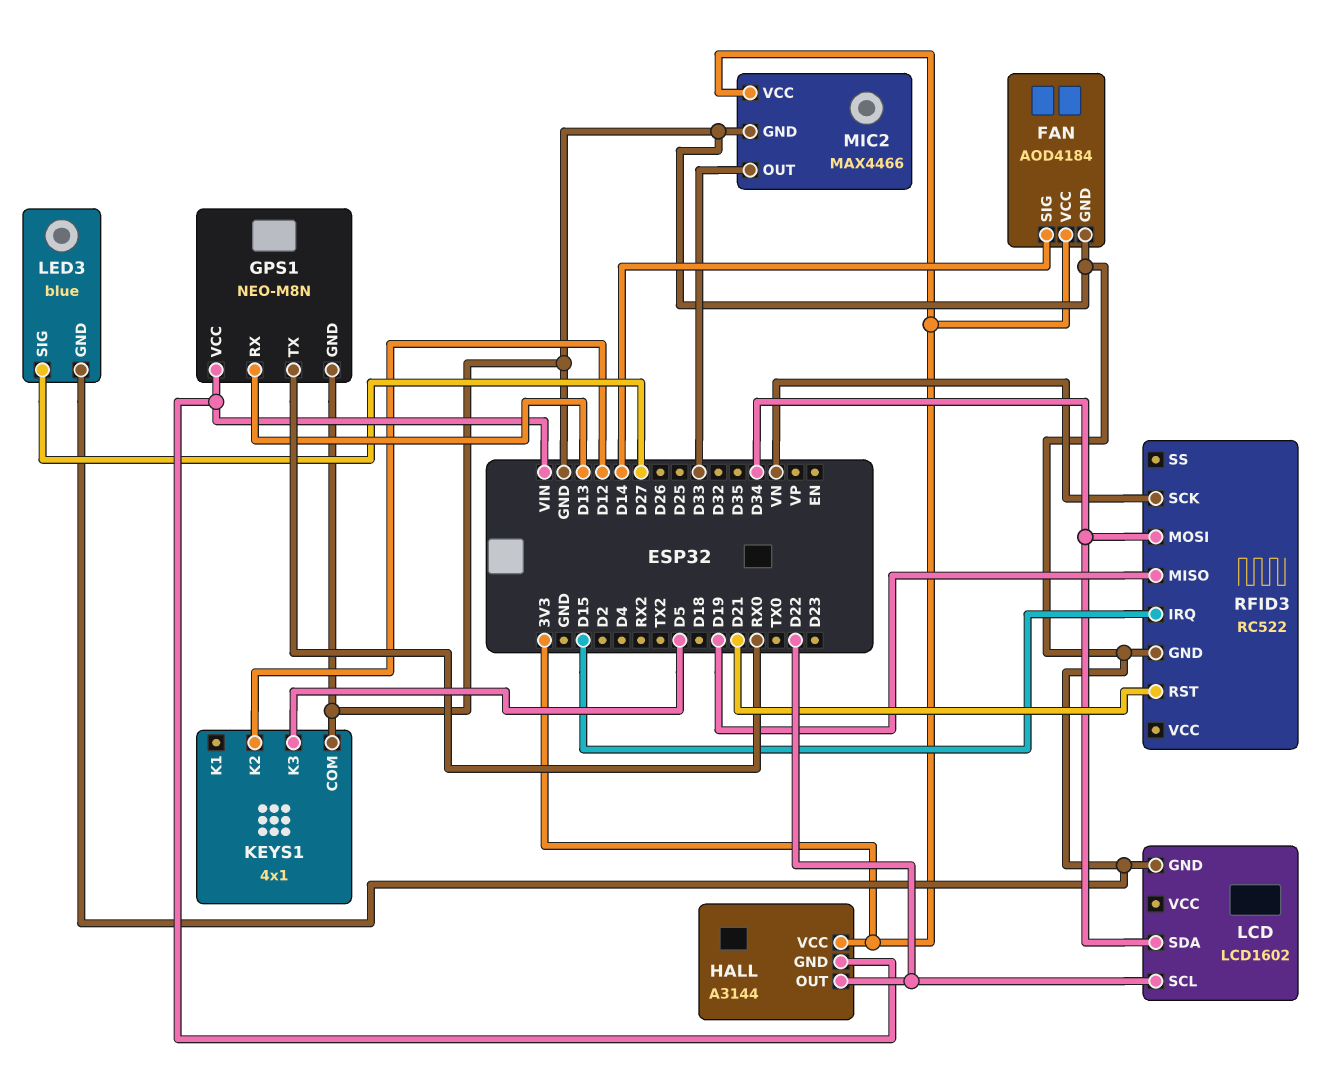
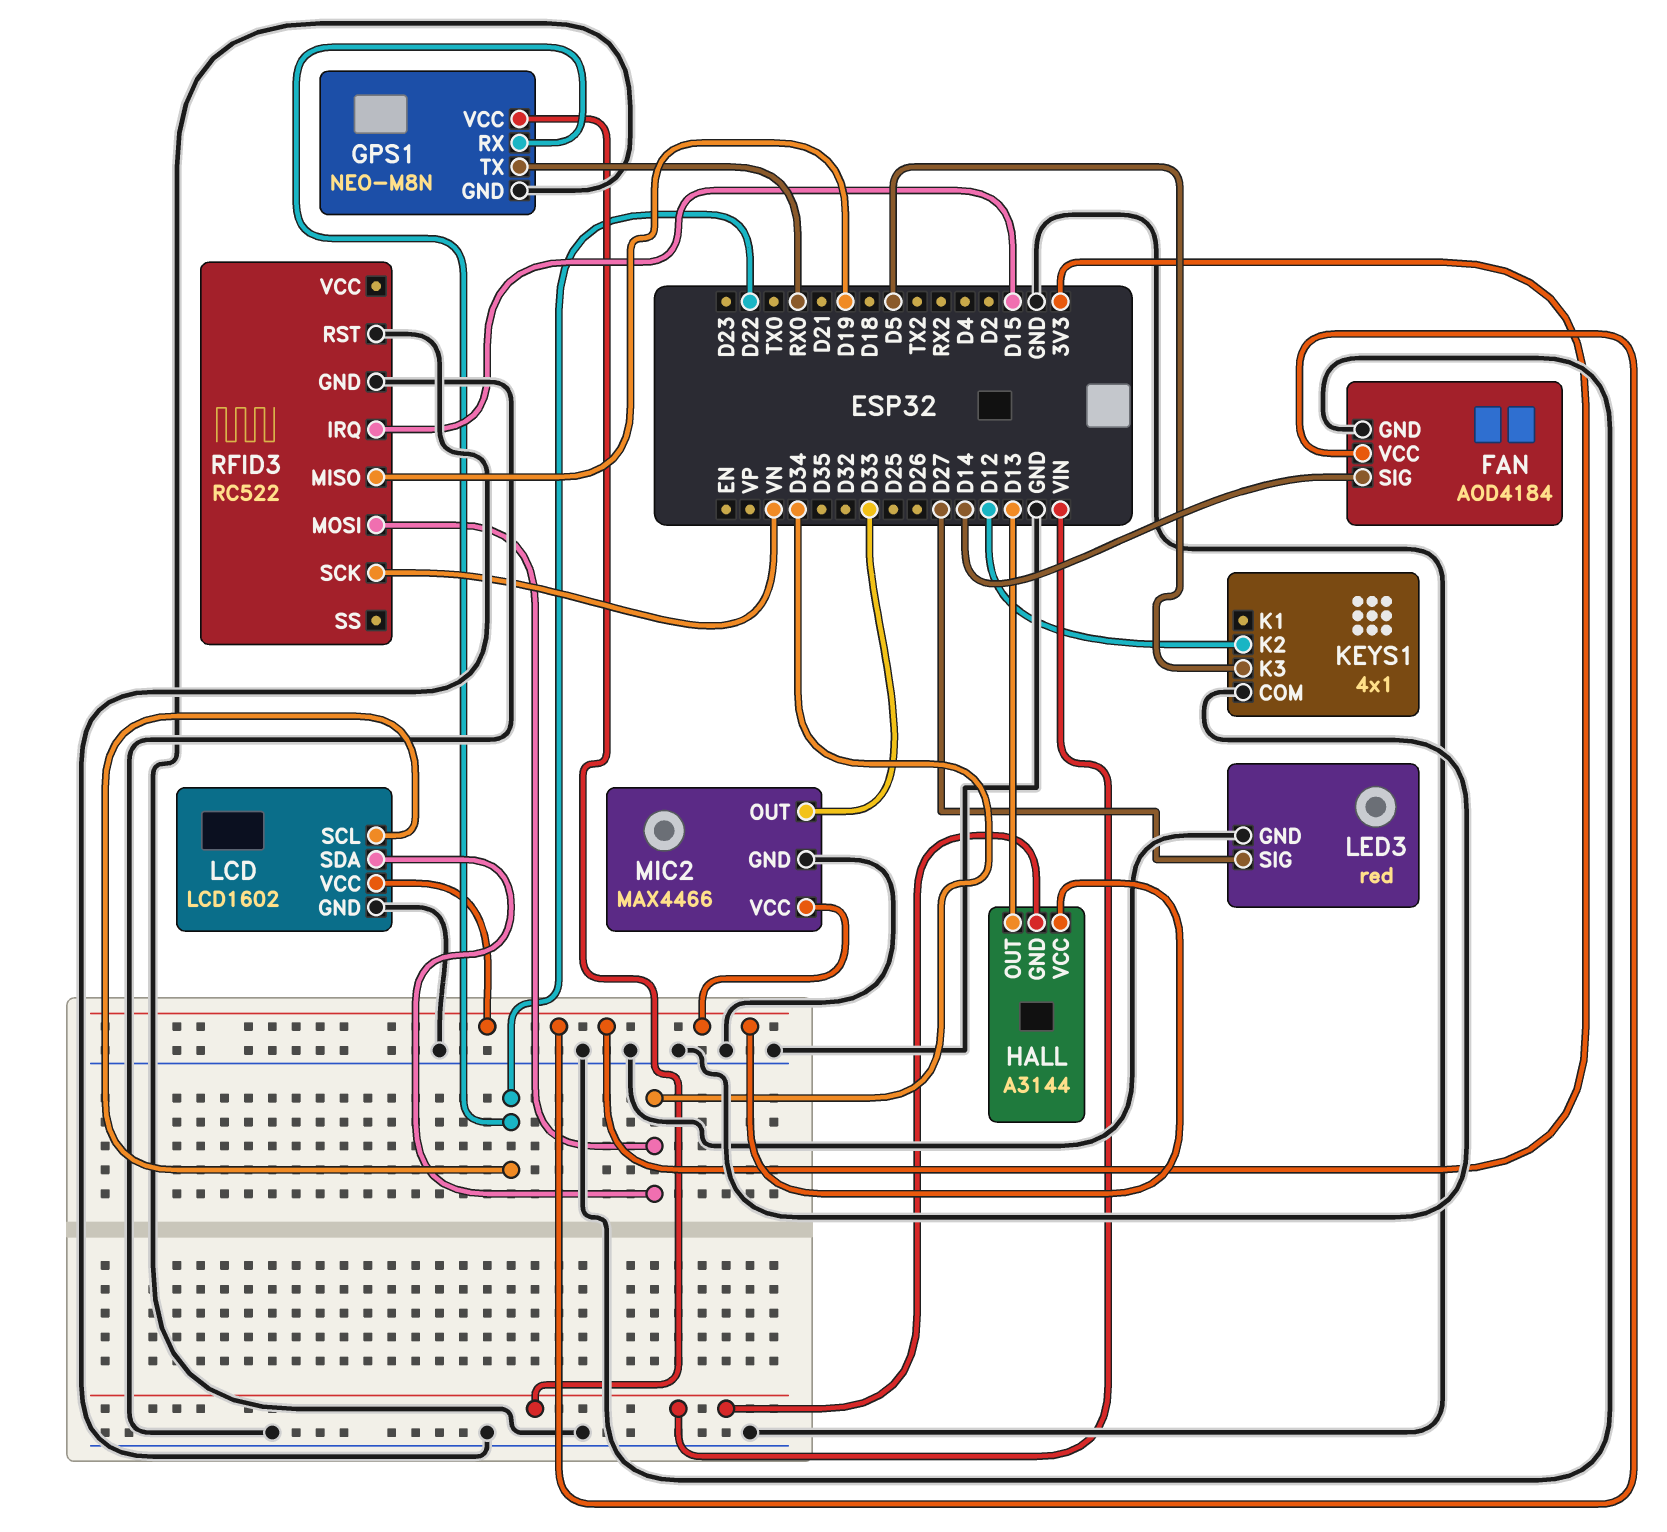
GPS1 pin RX: D13 -> D22
HALL pin OUT: D22 -> D13
LCD pin VCC: none -> 3V3
LED3: blue -> red
RFID3 pin RST: D21 -> GND

